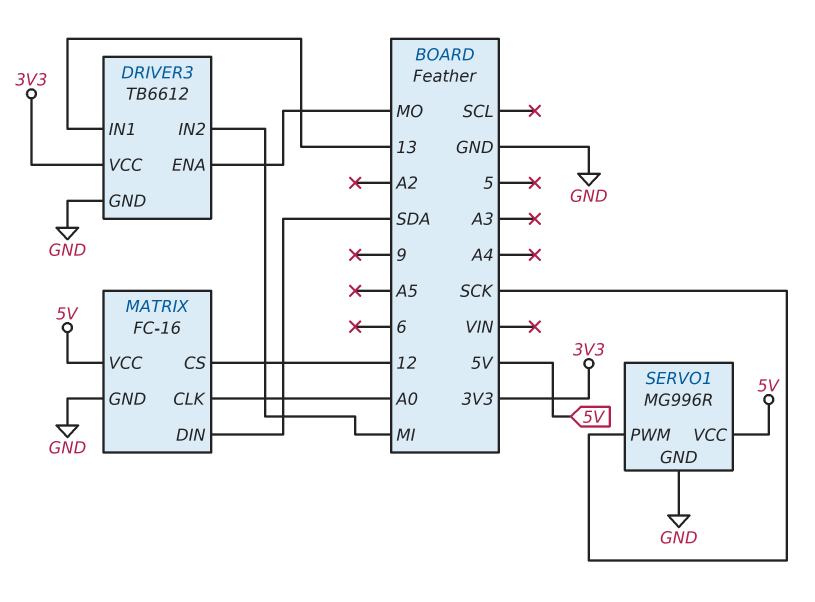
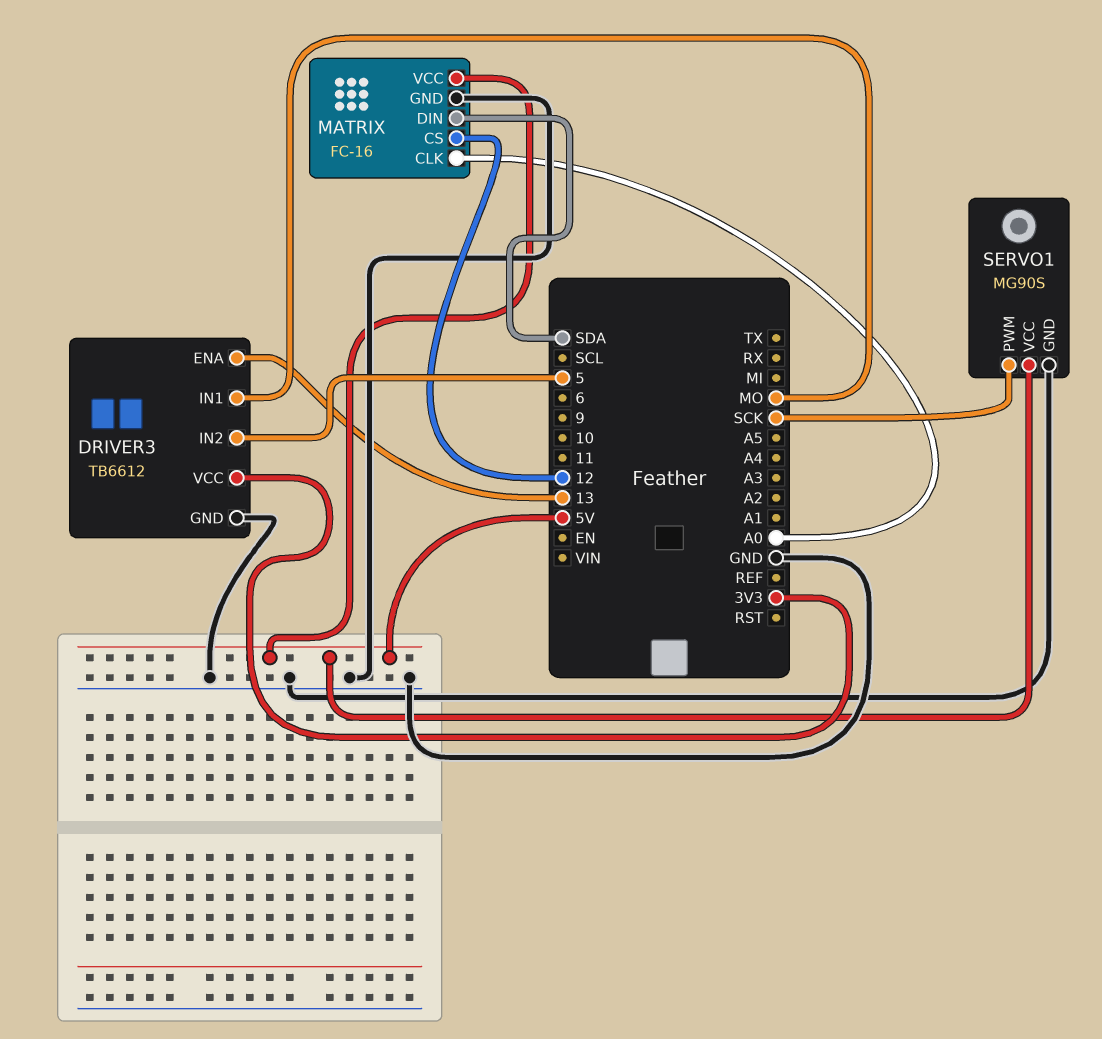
DRIVER3 pin ENA: MO -> 13
DRIVER3 pin IN1: 13 -> MO
DRIVER3 pin IN2: MI -> 5
SERVO1: MG996R -> MG90S

